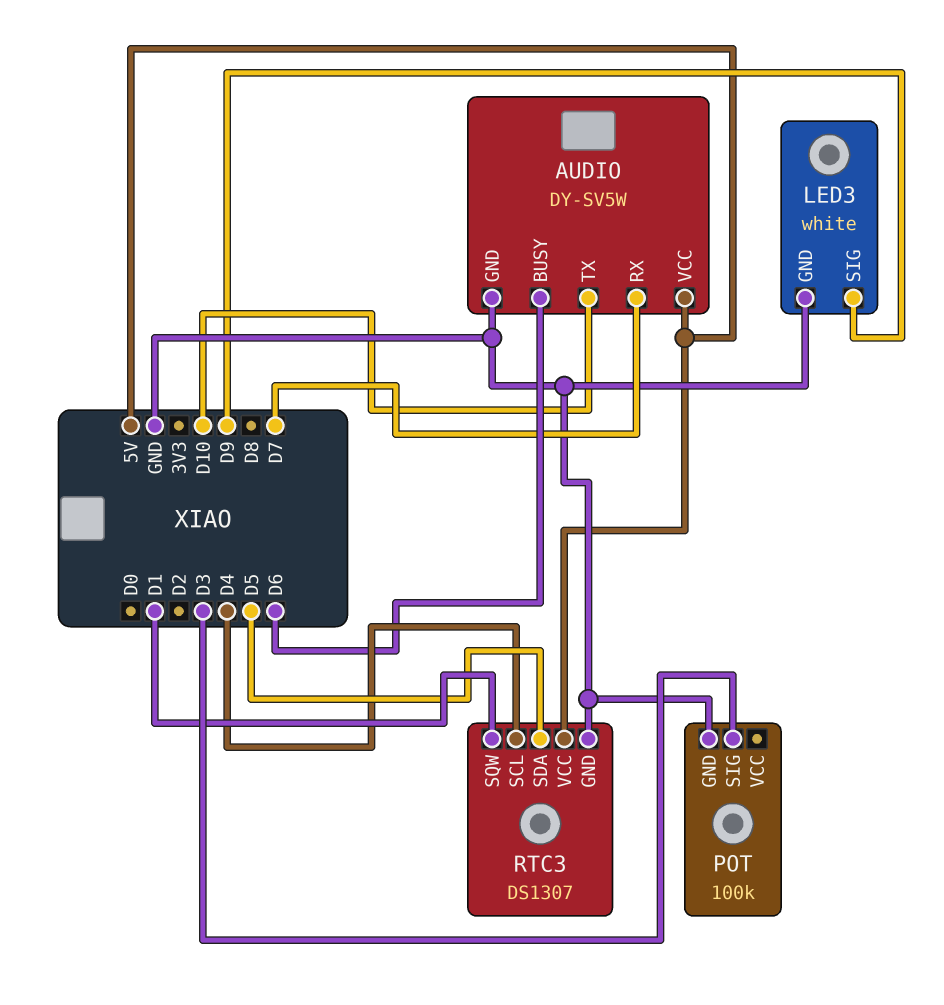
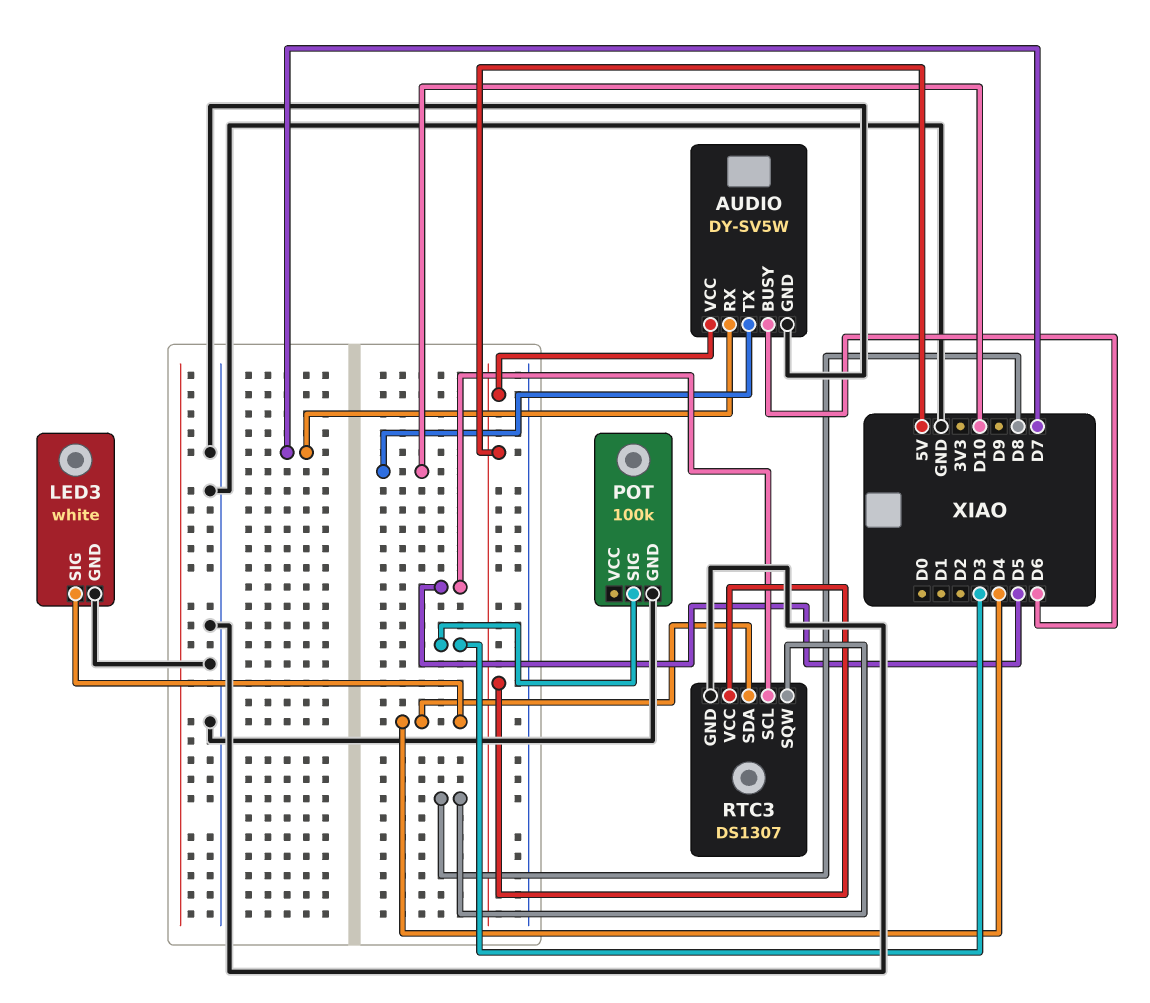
LED3 pin SIG: D9 -> D4
RTC3 pin SCL: D4 -> D5
RTC3 pin SDA: D5 -> D4
RTC3 pin SQW: D1 -> D8

